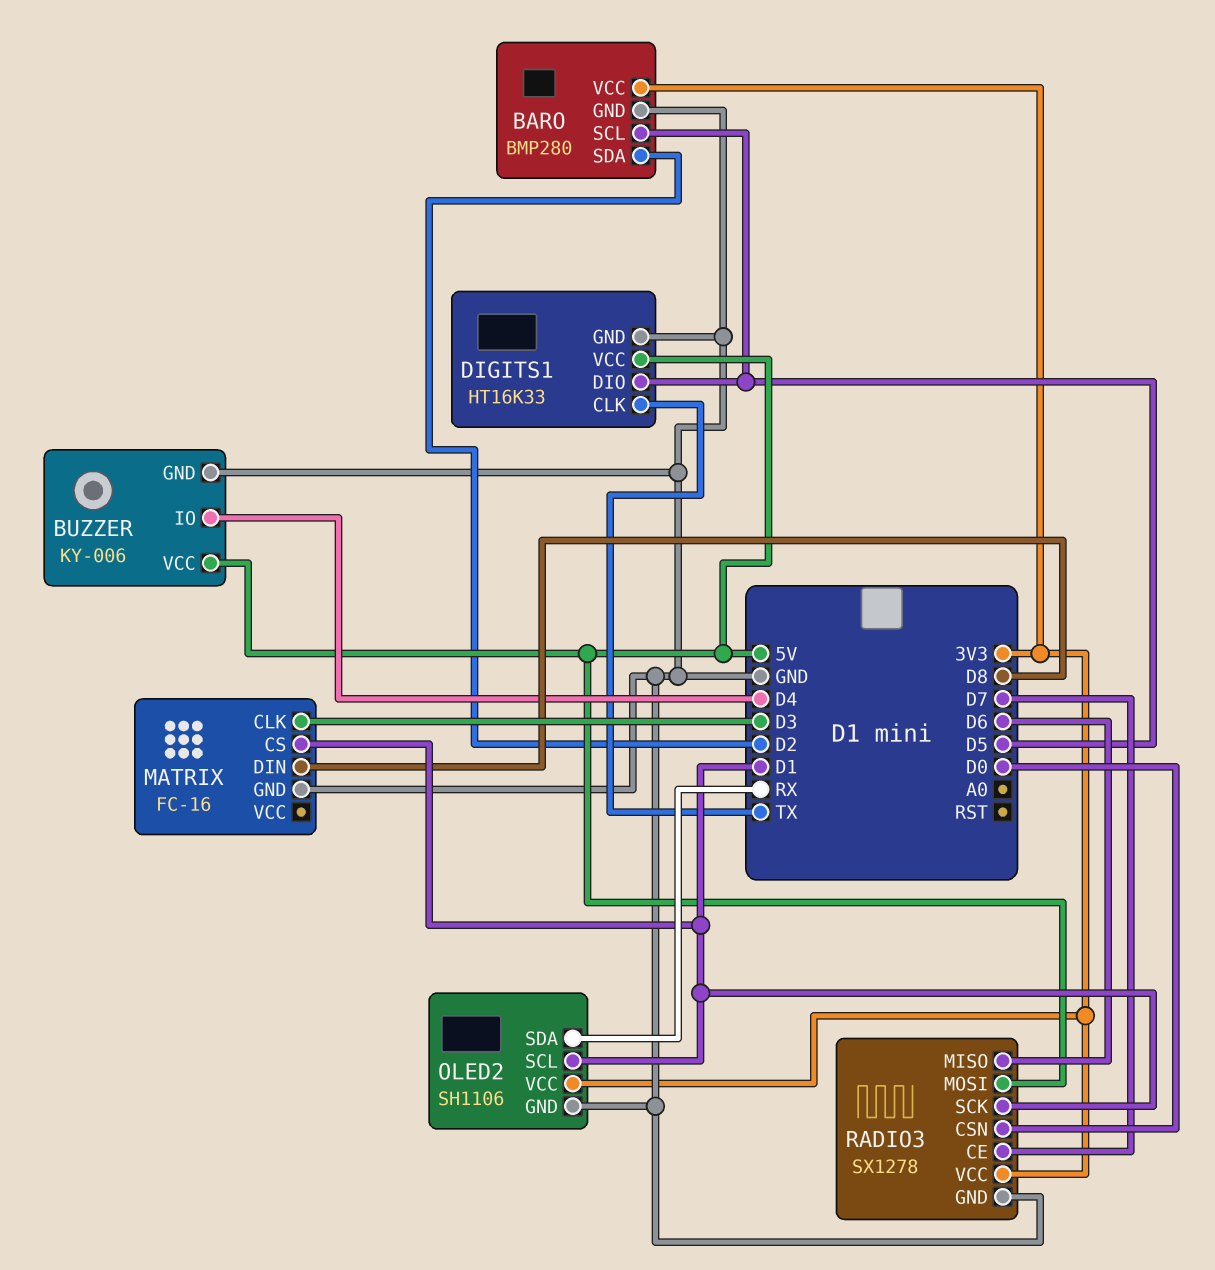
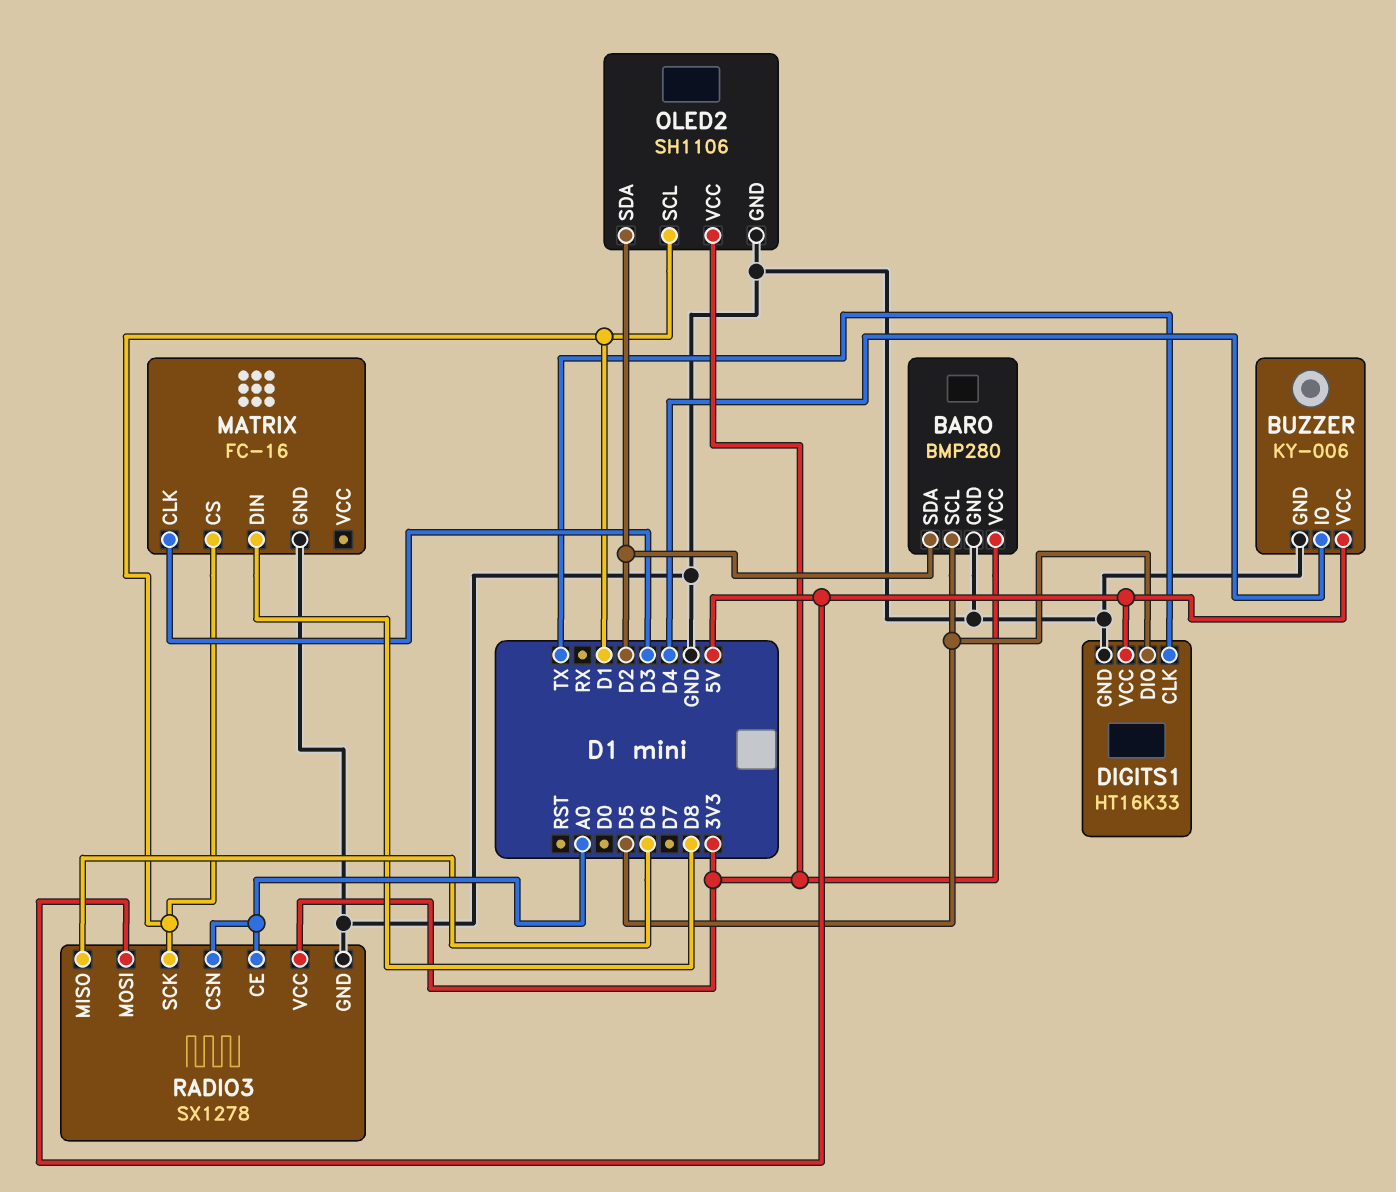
OLED2 pin SDA: RX -> D2
RADIO3 pin CE: D7 -> A0
RADIO3 pin CSN: D0 -> A0

